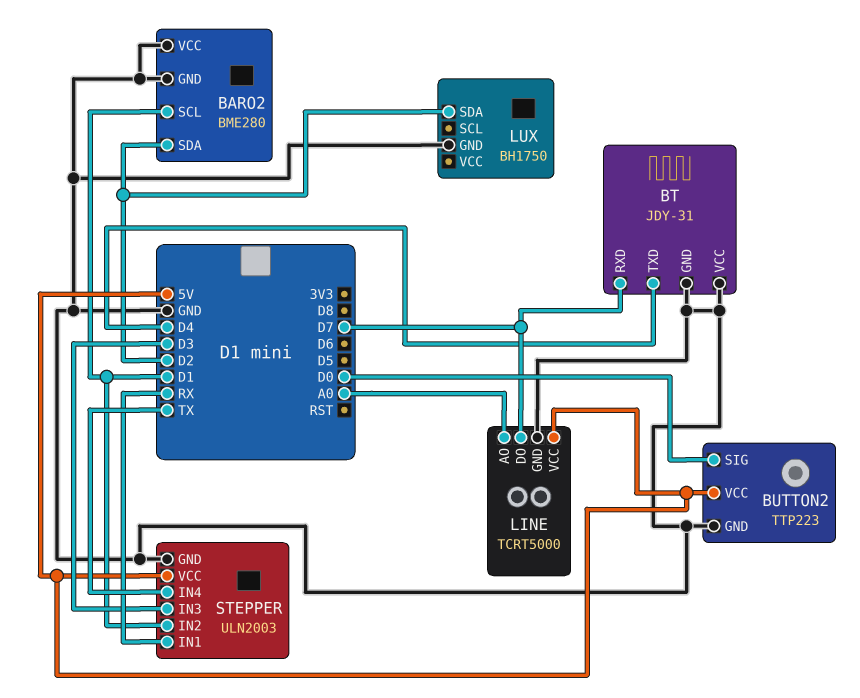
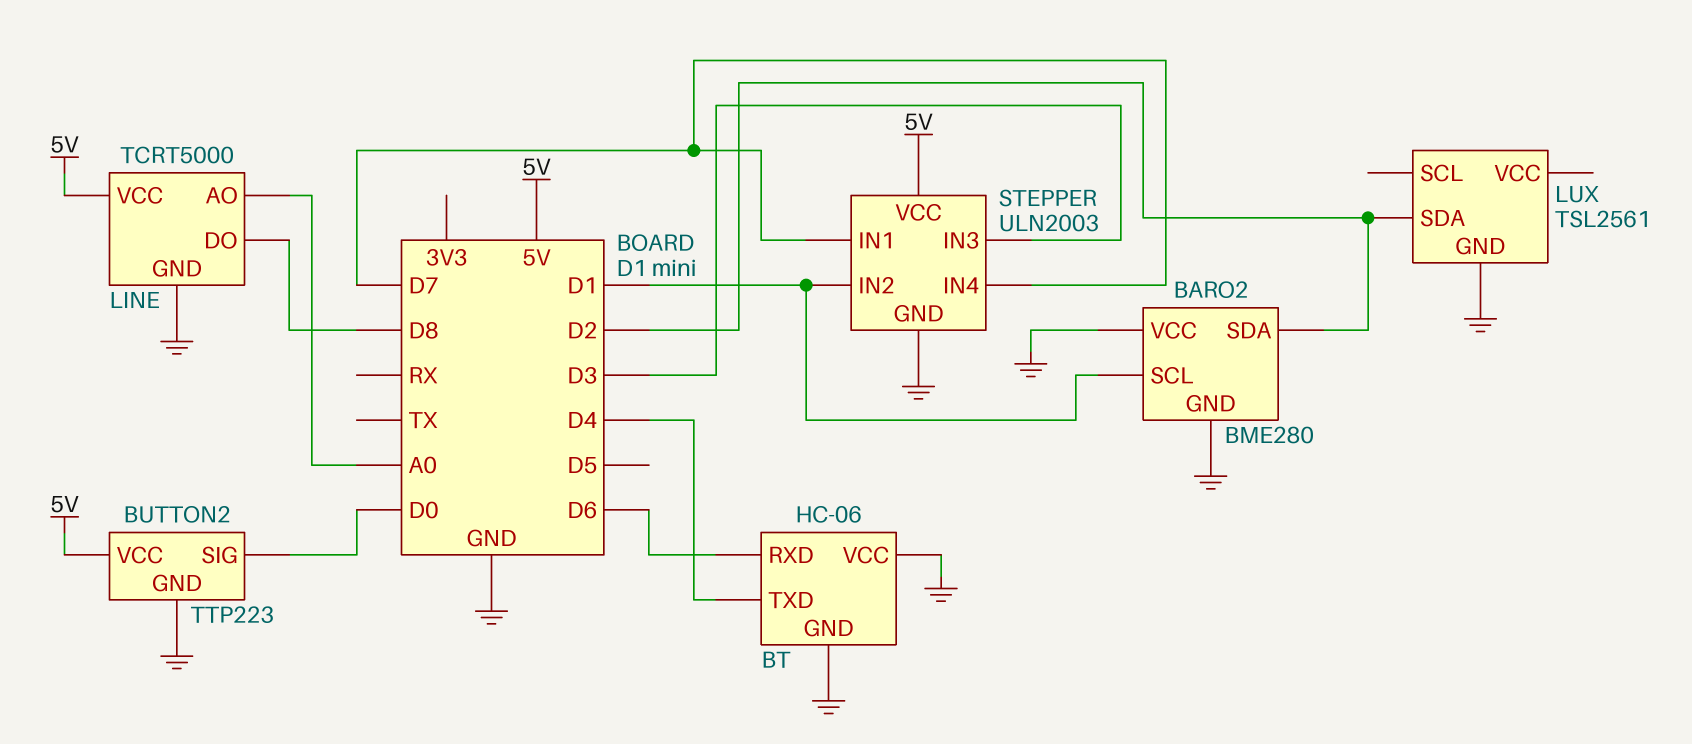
BT: JDY-31 -> HC-06
BT pin RXD: D7 -> D6
LINE pin DO: D7 -> D8
LUX: BH1750 -> TSL2561
STEPPER pin IN1: RX -> D7
STEPPER pin IN4: TX -> D7

